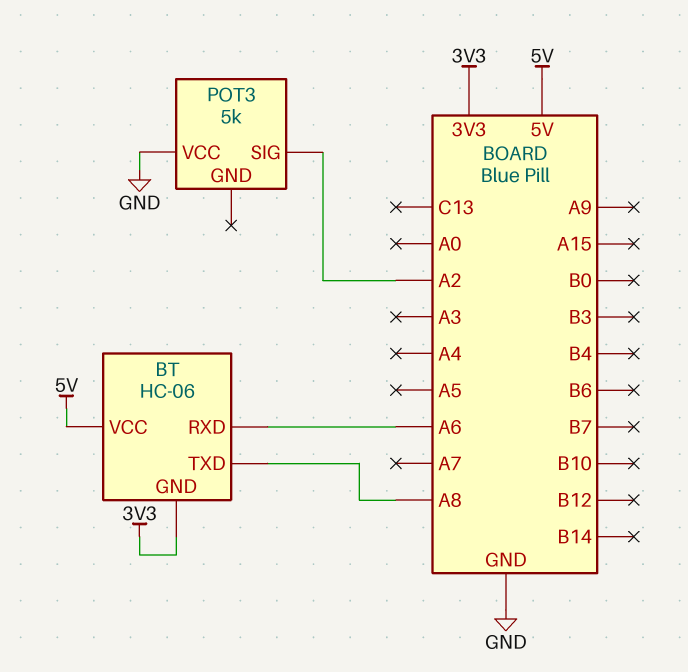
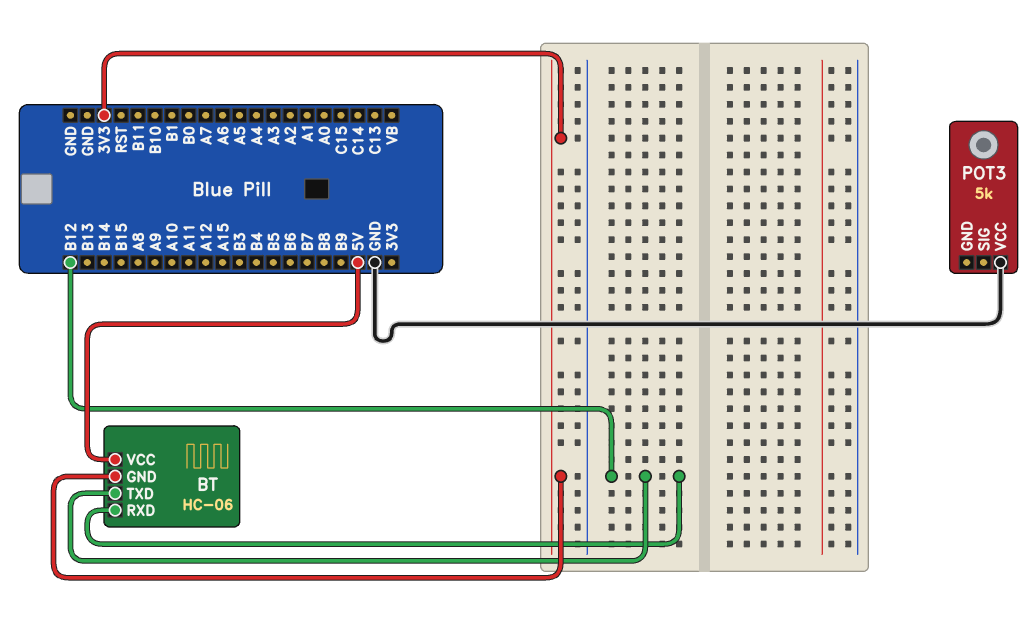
BT pin RXD: A6 -> B12
BT pin TXD: A8 -> B12
POT3 pin SIG: A2 -> none

